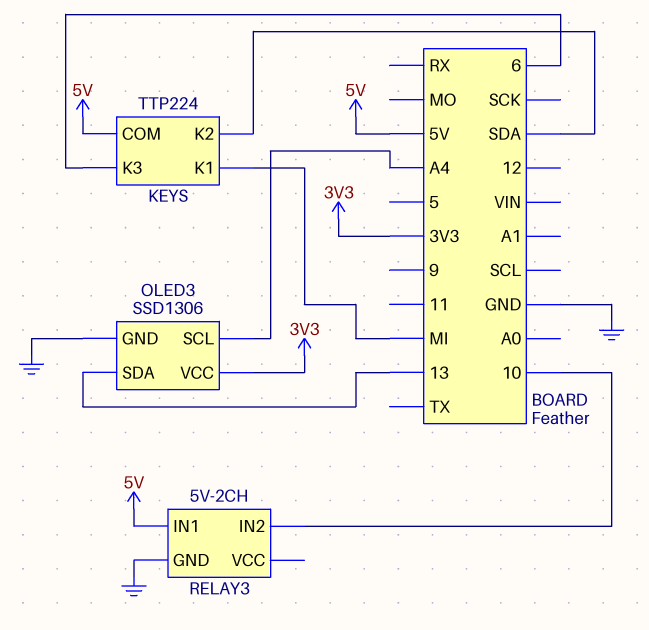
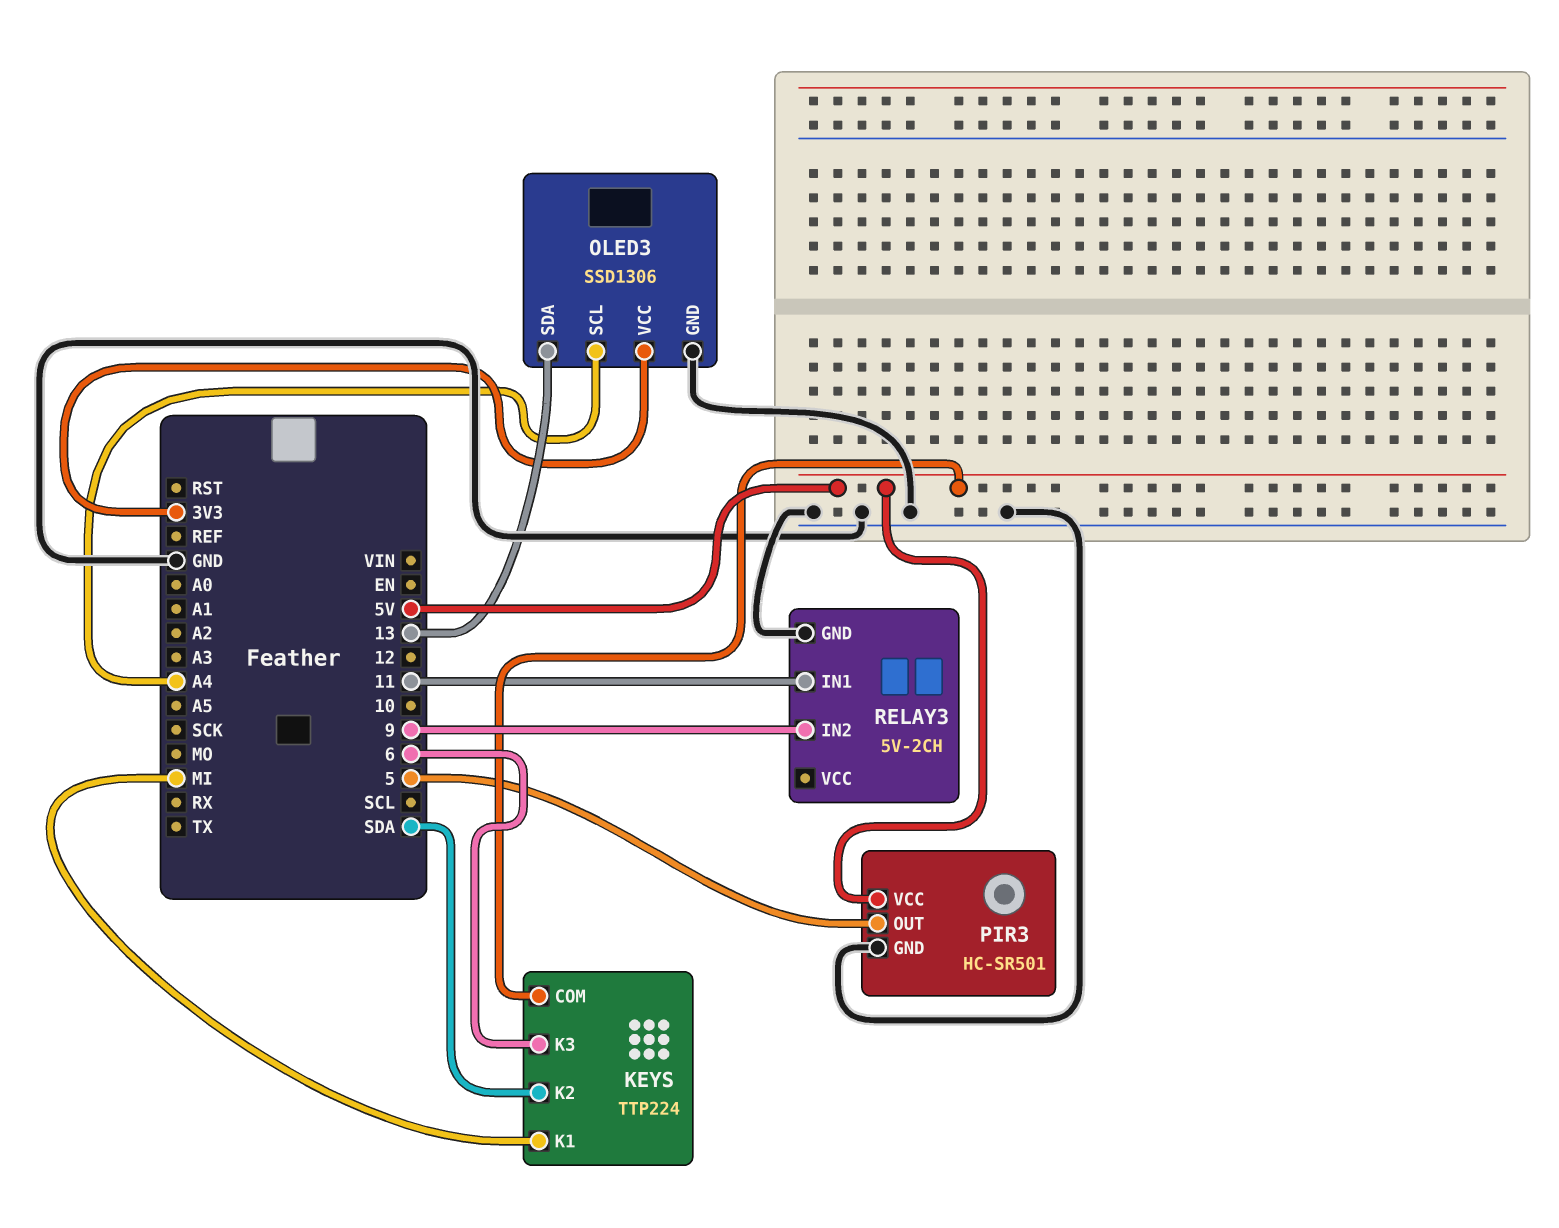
PIR3: none -> HC-SR501
PIR3 pin GND: none -> GND
PIR3 pin OUT: none -> 5
PIR3 pin VCC: none -> 5V
RELAY3 pin IN1: 5V -> 11
RELAY3 pin IN2: 10 -> 9

